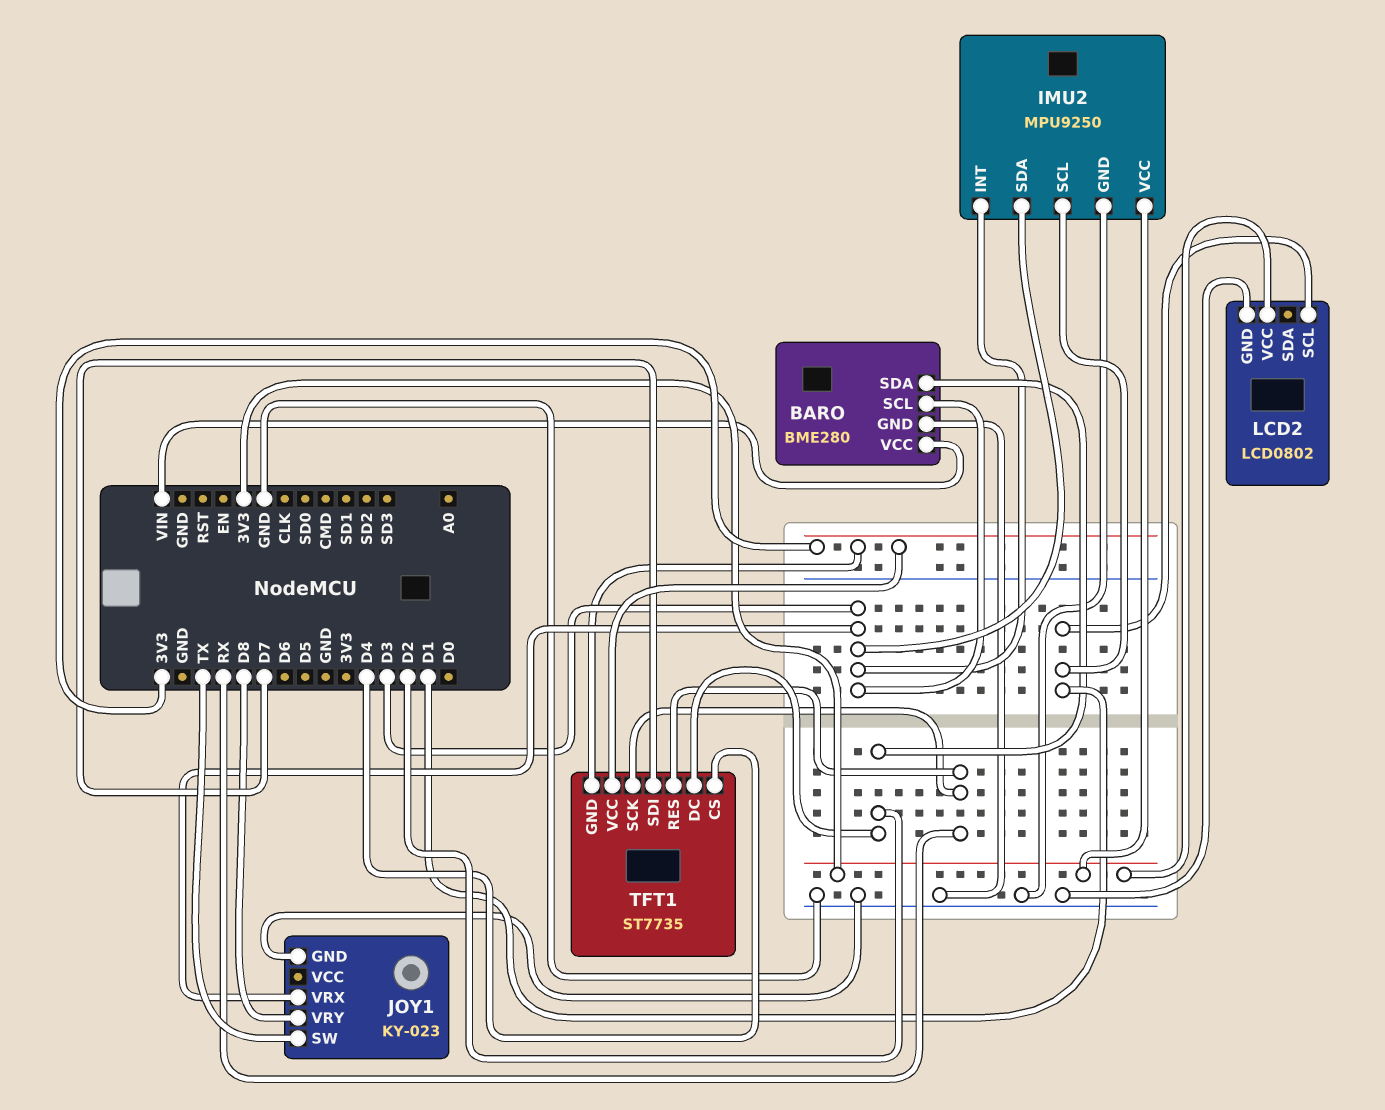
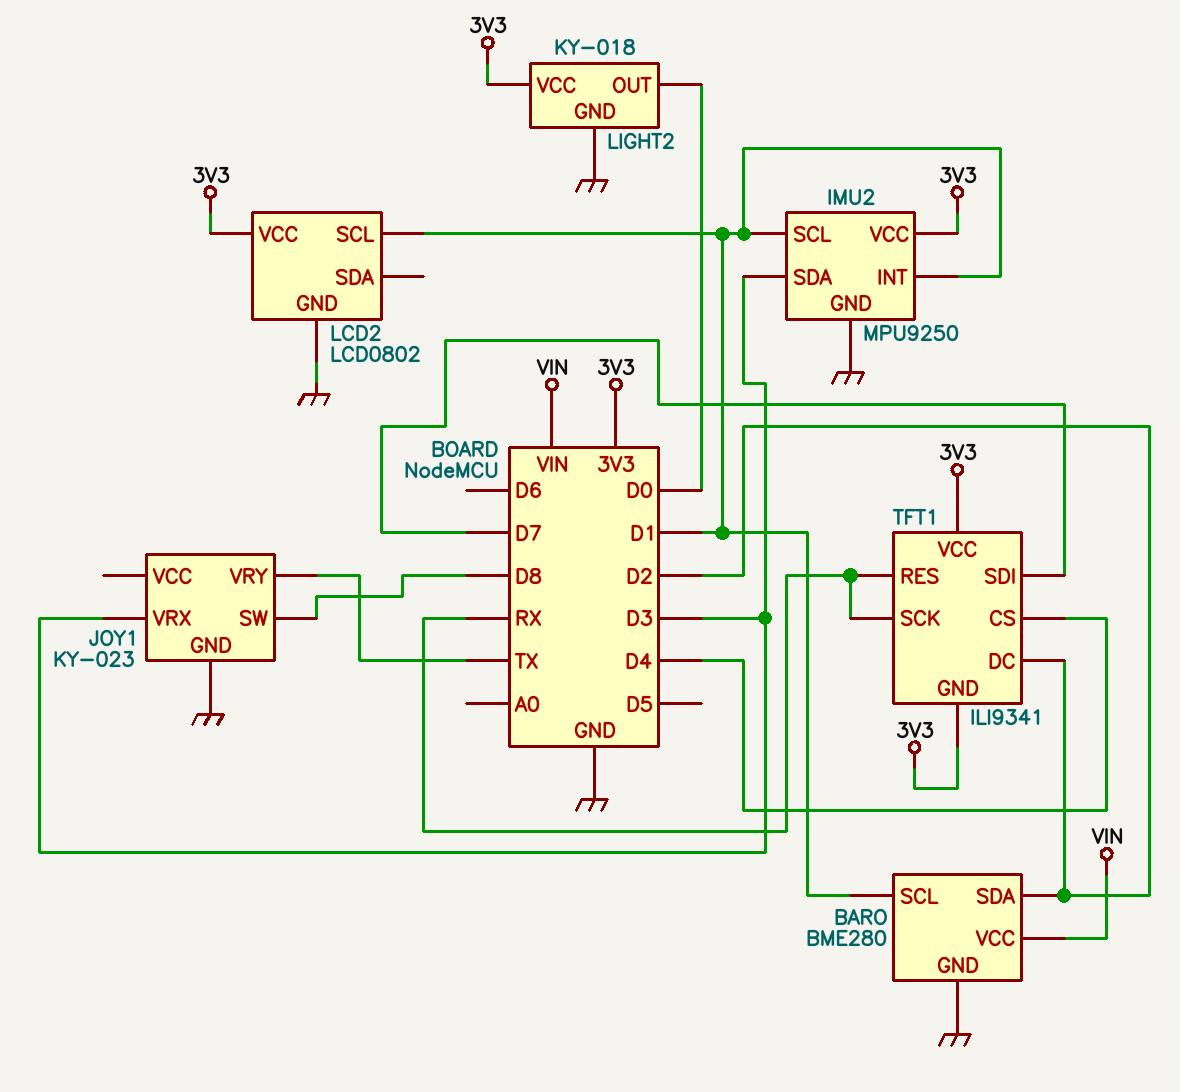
BARO pin SCL: D3 -> D1
IMU2 pin INT: D3 -> D1
JOY1 pin SW: TX -> D8
JOY1 pin VRY: D8 -> TX
LIGHT2: none -> KY-018
LIGHT2 pin GND: none -> GND
LIGHT2 pin OUT: none -> D0
LIGHT2 pin VCC: none -> 3V3
TFT1: ST7735 -> ILI9341

